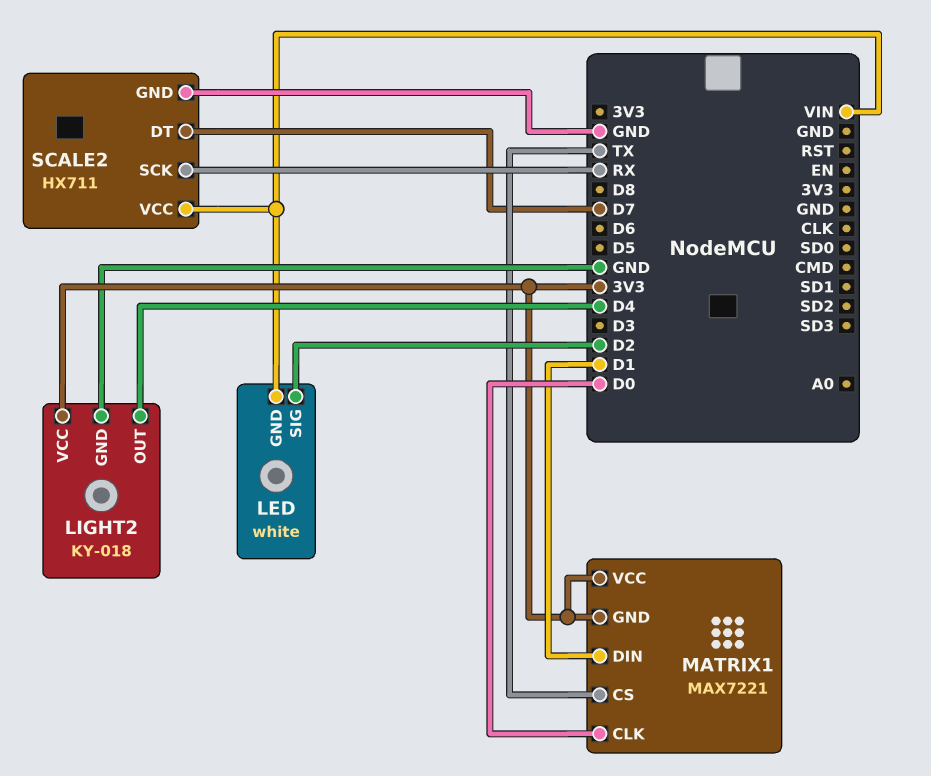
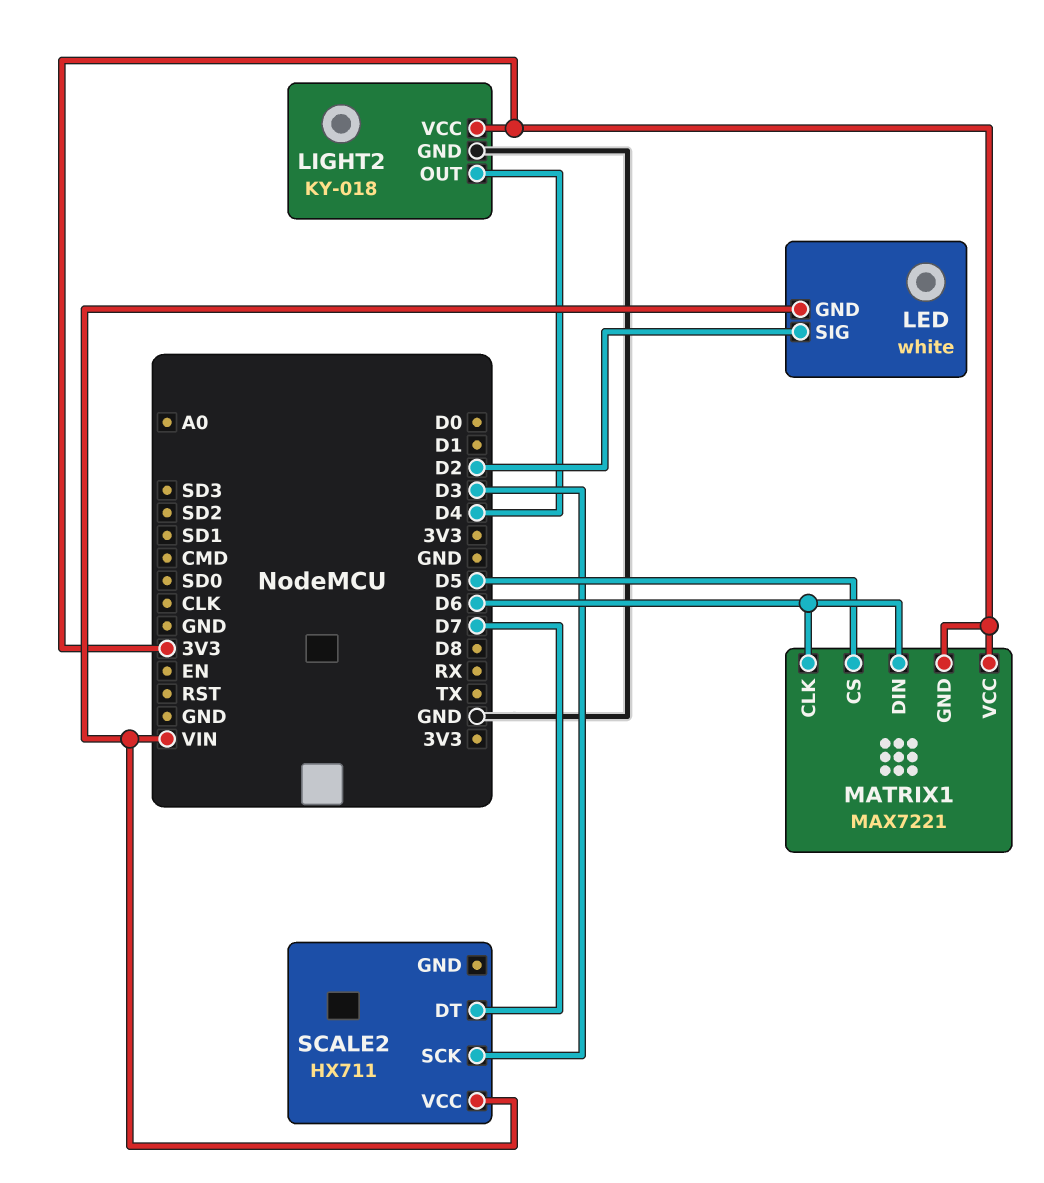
MATRIX1 pin CLK: D0 -> D6
MATRIX1 pin CS: TX -> D5
MATRIX1 pin DIN: D1 -> D6
SCALE2 pin GND: GND -> none
SCALE2 pin SCK: RX -> D3

